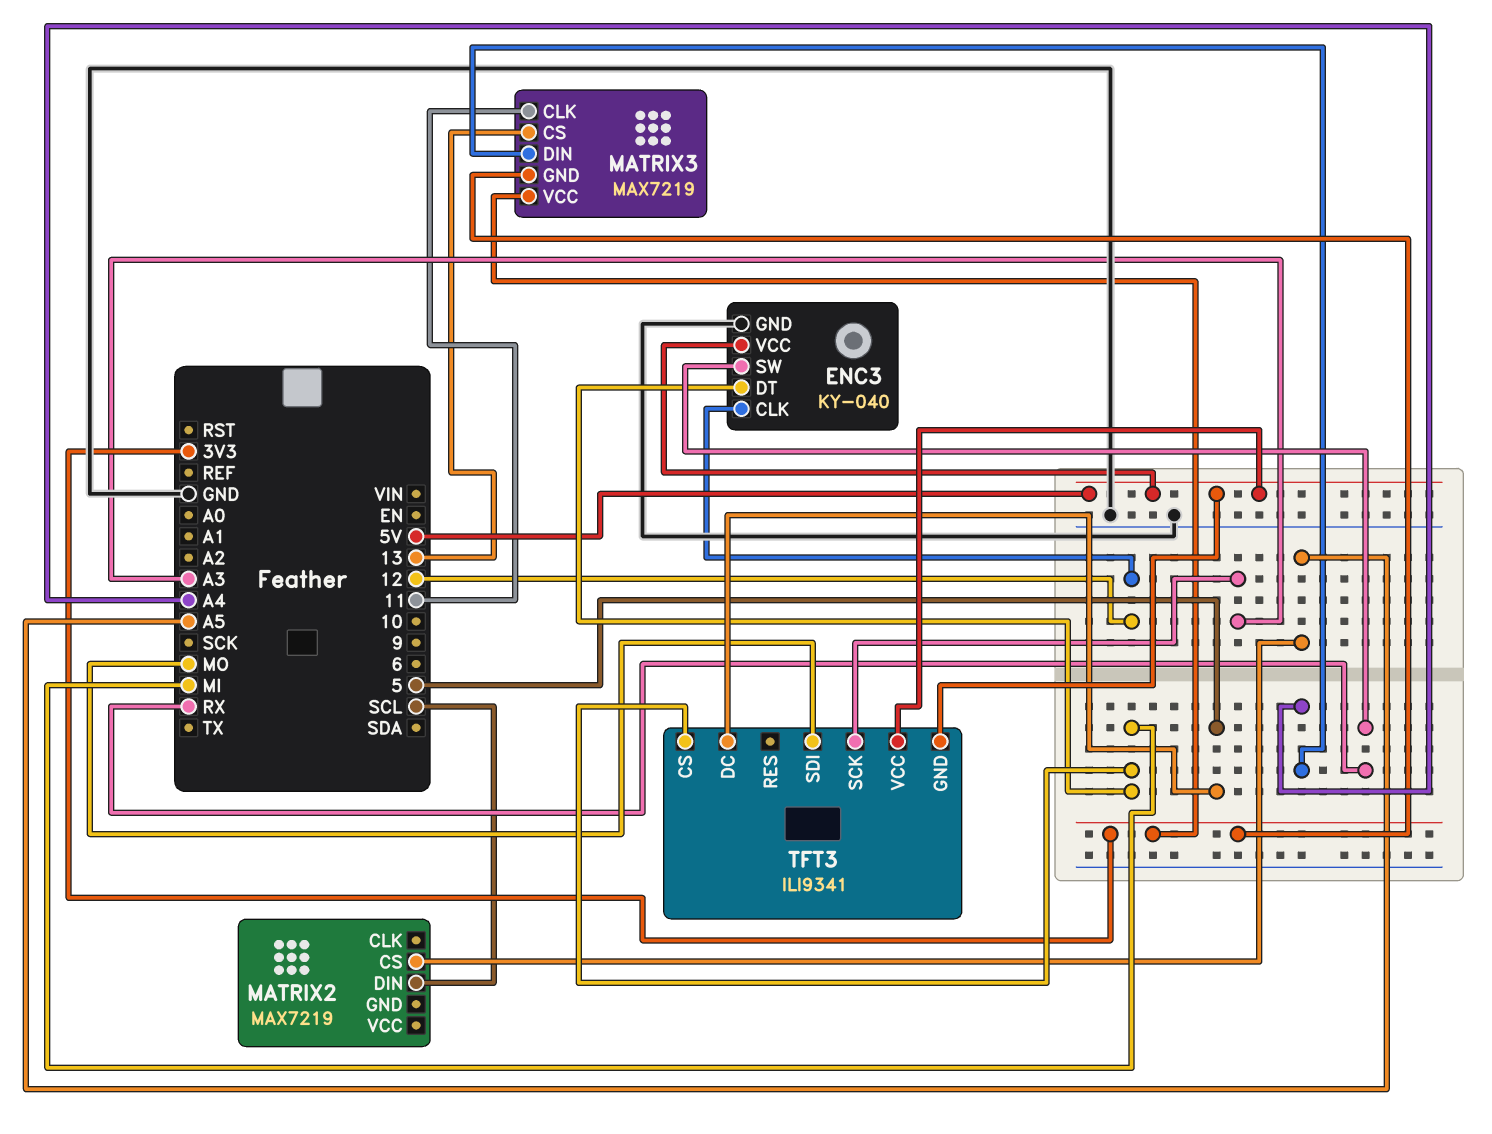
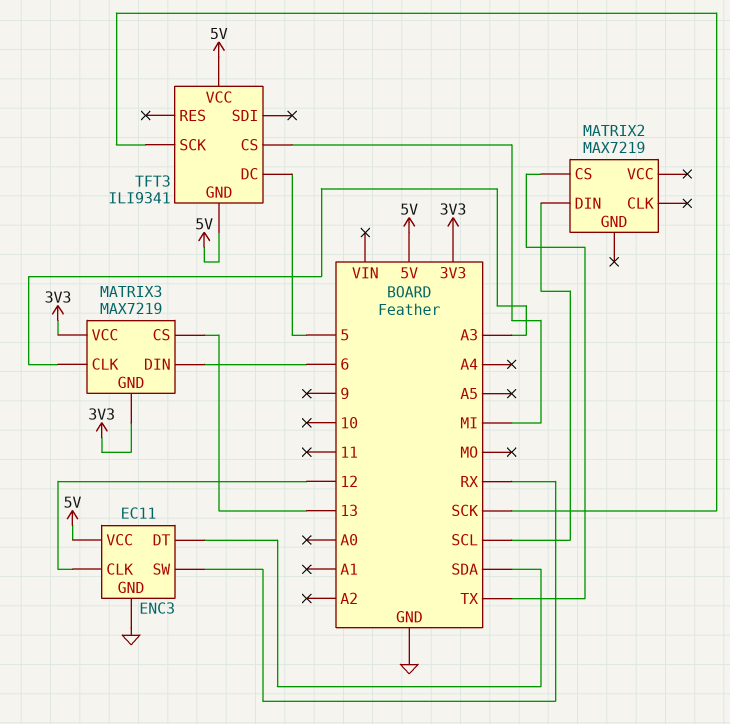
ENC3: KY-040 -> EC11
ENC3 pin DT: MI -> SDA
MATRIX2 pin CS: A5 -> TX
MATRIX3 pin CLK: 11 -> A3
MATRIX3 pin DIN: A4 -> 6
TFT3 pin SCK: A3 -> SCK
TFT3 pin SDI: MO -> none

